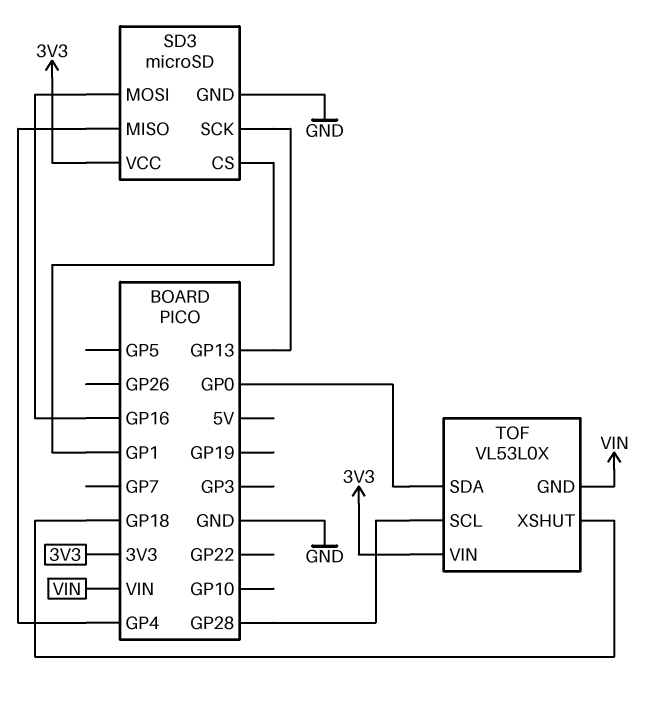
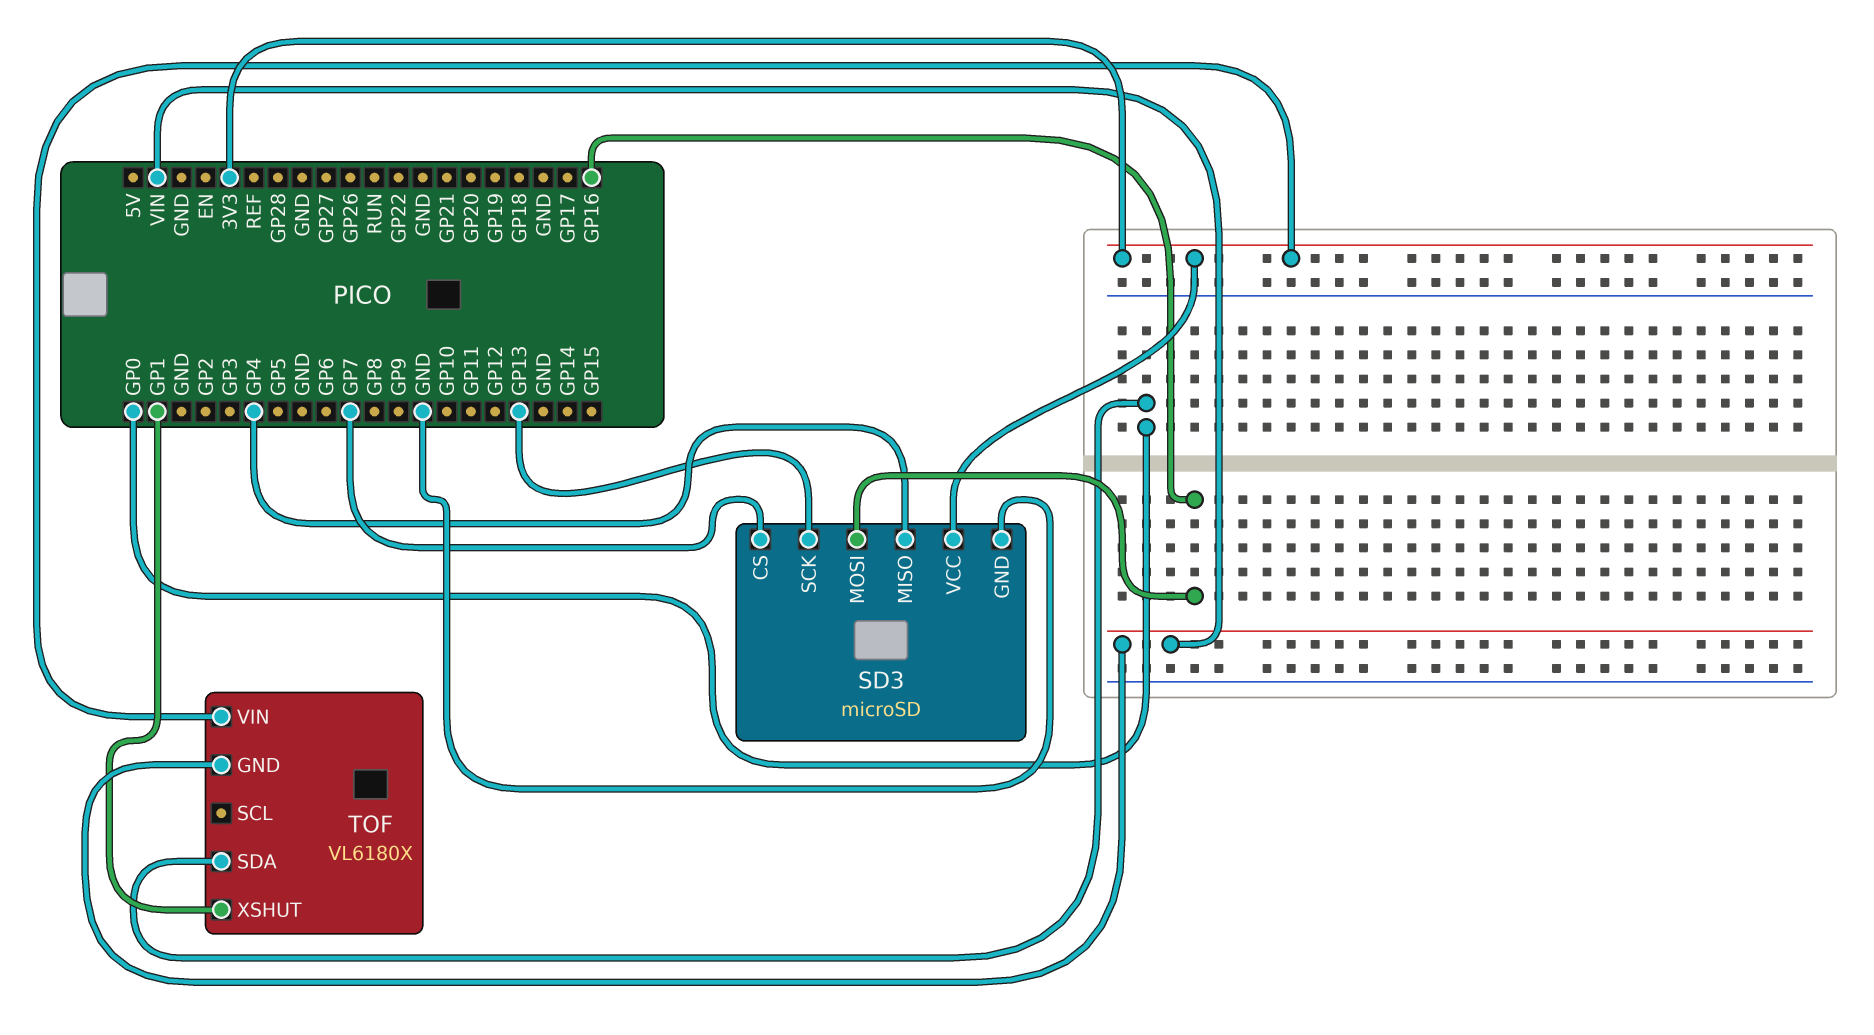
SD3 pin CS: GP1 -> GP7
TOF: VL53L0X -> VL6180X
TOF pin SCL: GP28 -> none
TOF pin XSHUT: GP18 -> GP1

